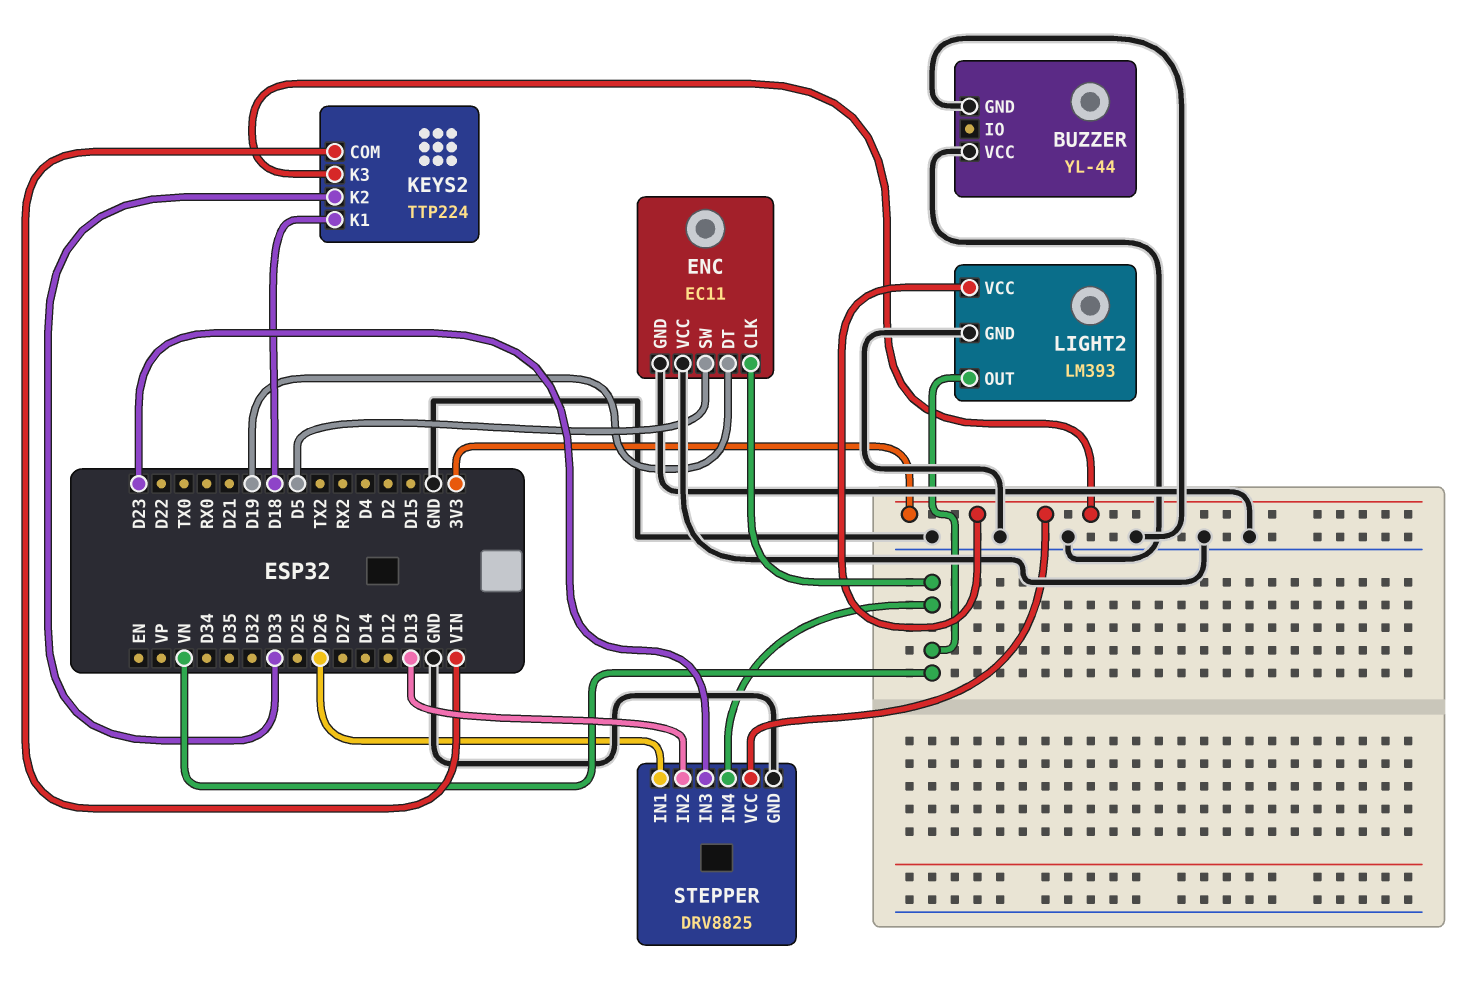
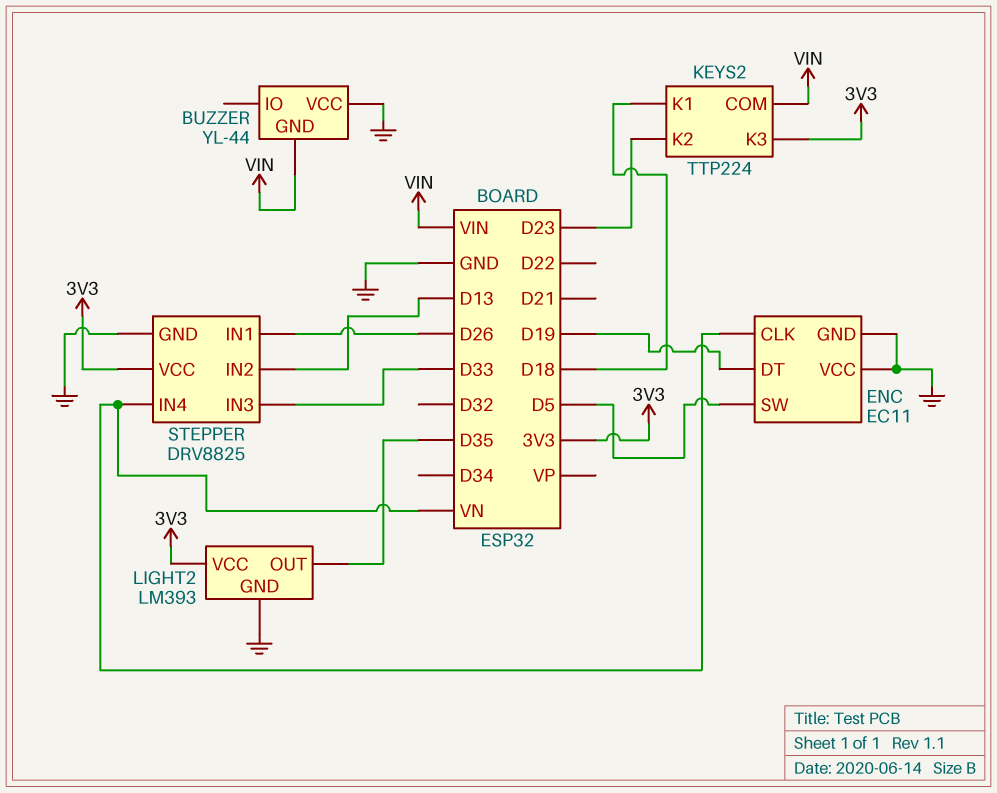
BUZZER pin GND: GND -> VIN
KEYS2 pin K2: D33 -> D23
LIGHT2 pin OUT: VN -> D35
STEPPER pin IN3: D23 -> D33

